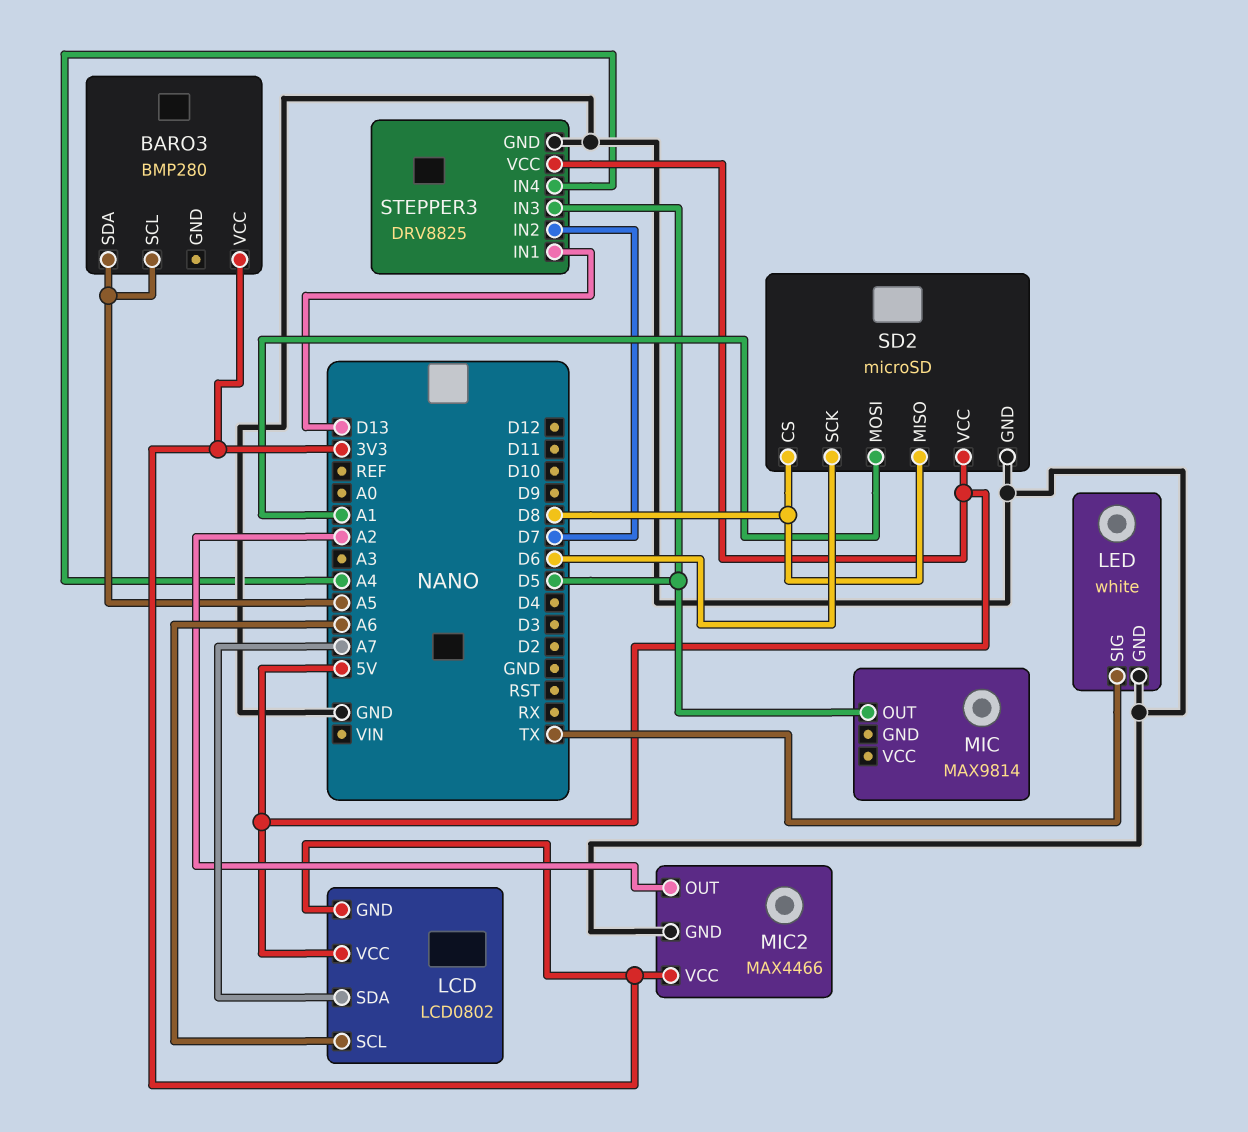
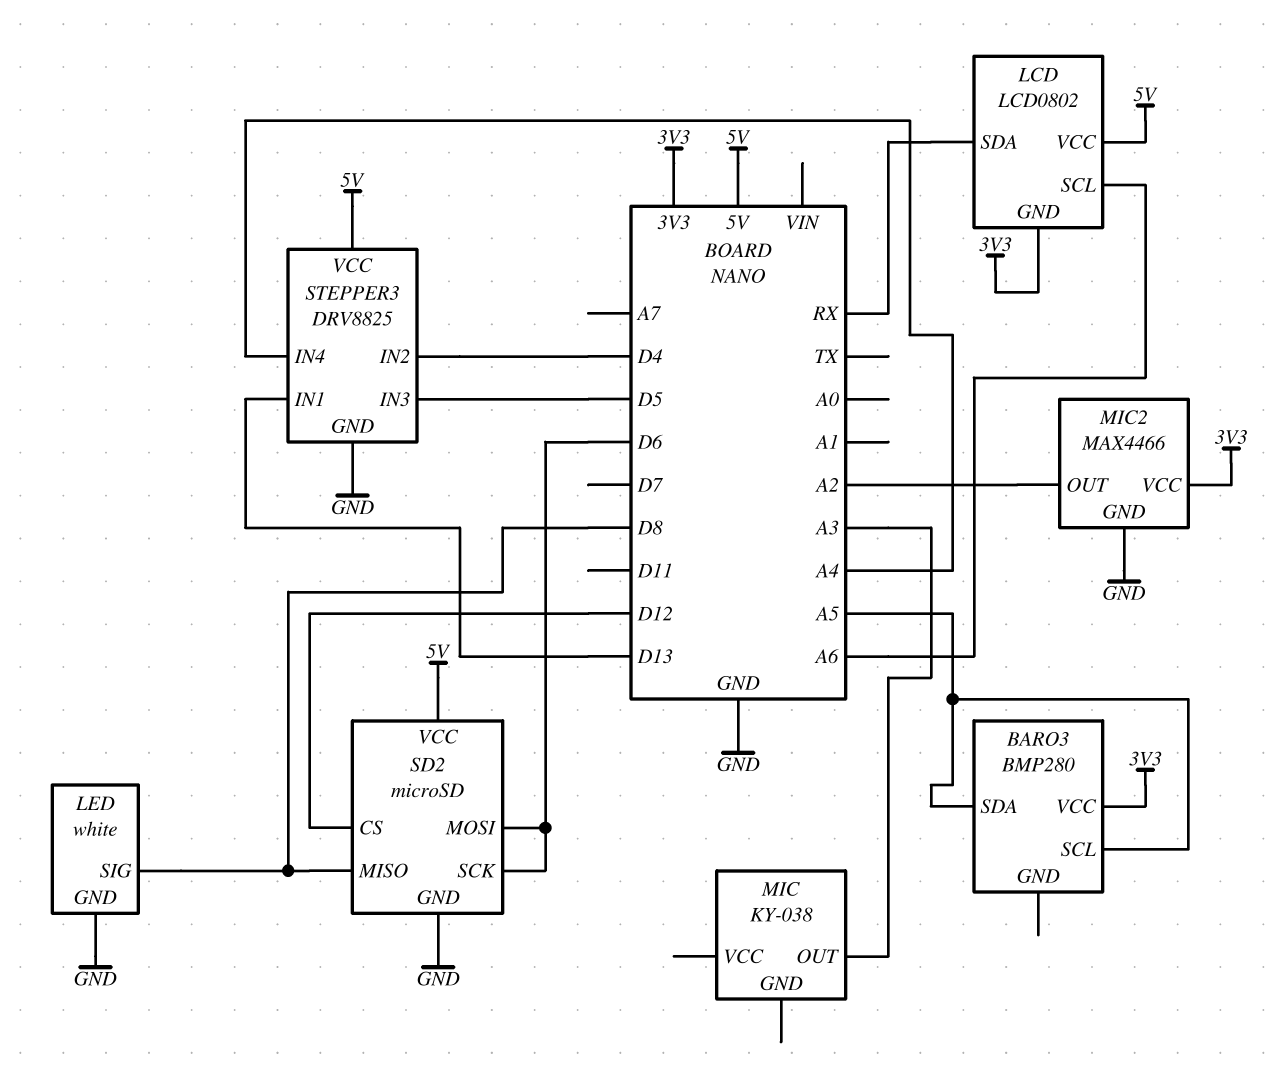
LCD pin SDA: A7 -> RX
LED pin SIG: TX -> D8
MIC: MAX9814 -> KY-038
MIC pin OUT: D5 -> A3
SD2 pin CS: D8 -> D12
SD2 pin MOSI: A1 -> D6
STEPPER3 pin IN2: D7 -> D4

